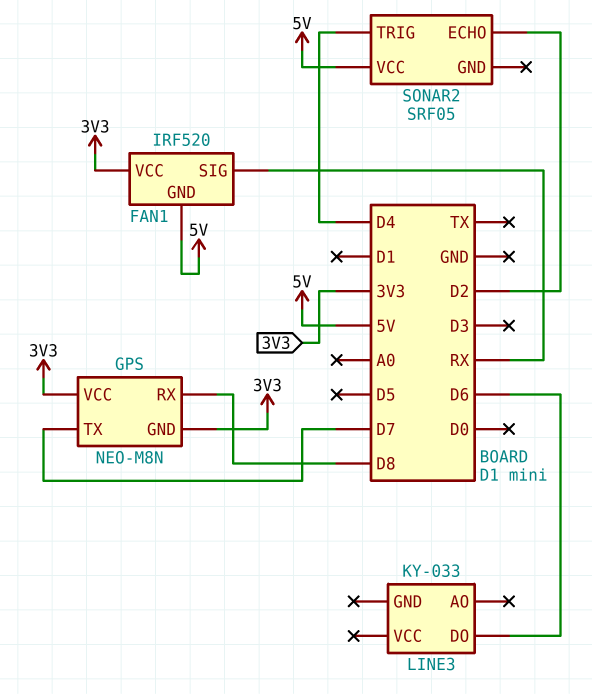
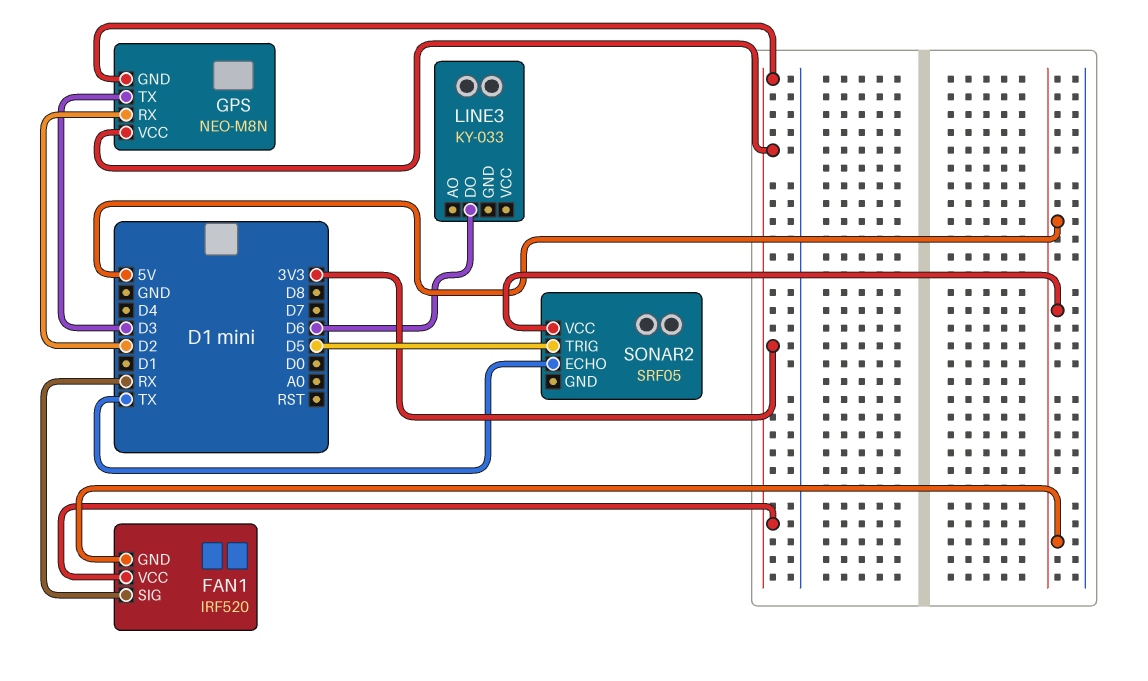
GPS pin RX: D8 -> D2
GPS pin TX: D7 -> D3
SONAR2 pin ECHO: D2 -> TX
SONAR2 pin TRIG: D4 -> D5

